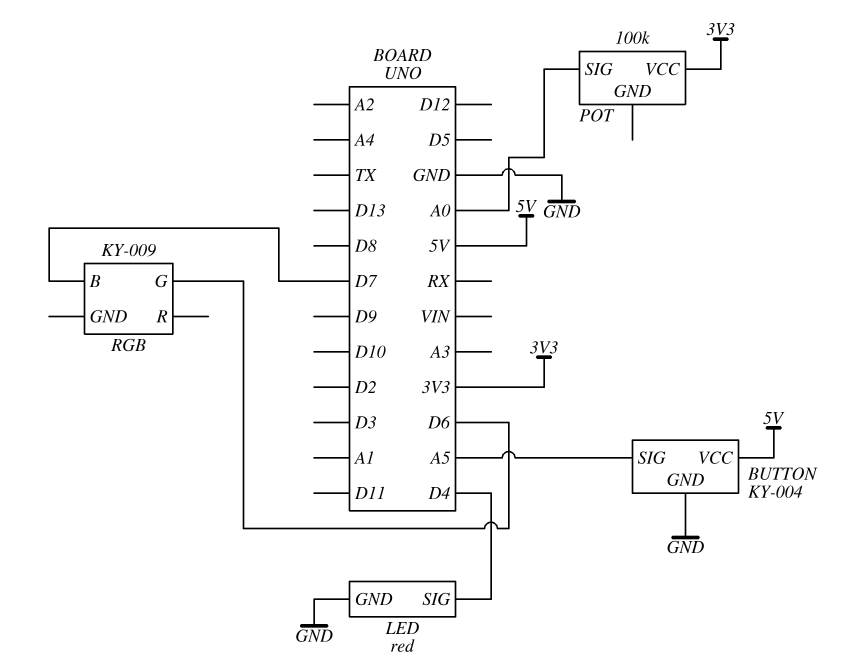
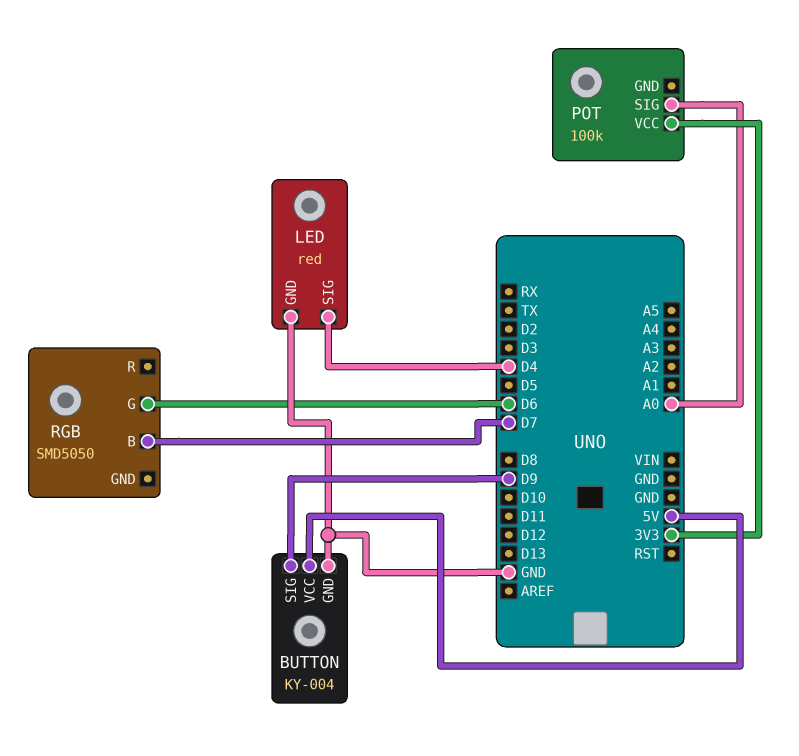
BUTTON pin SIG: A5 -> D9
RGB: KY-009 -> SMD5050

